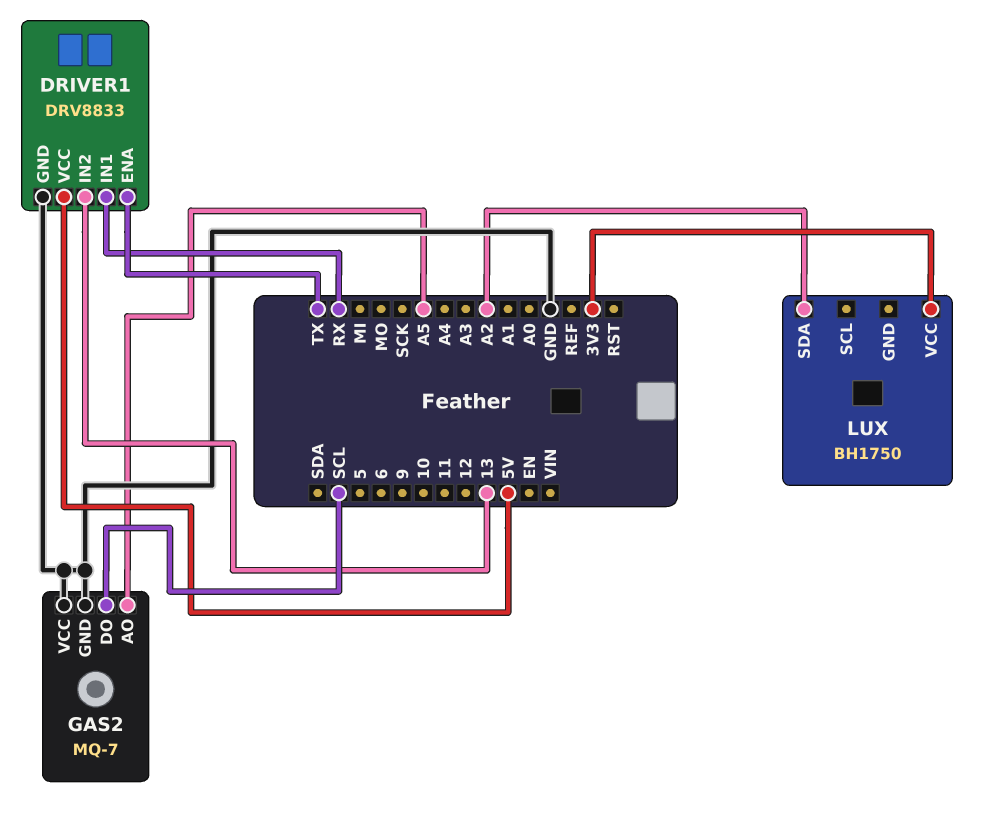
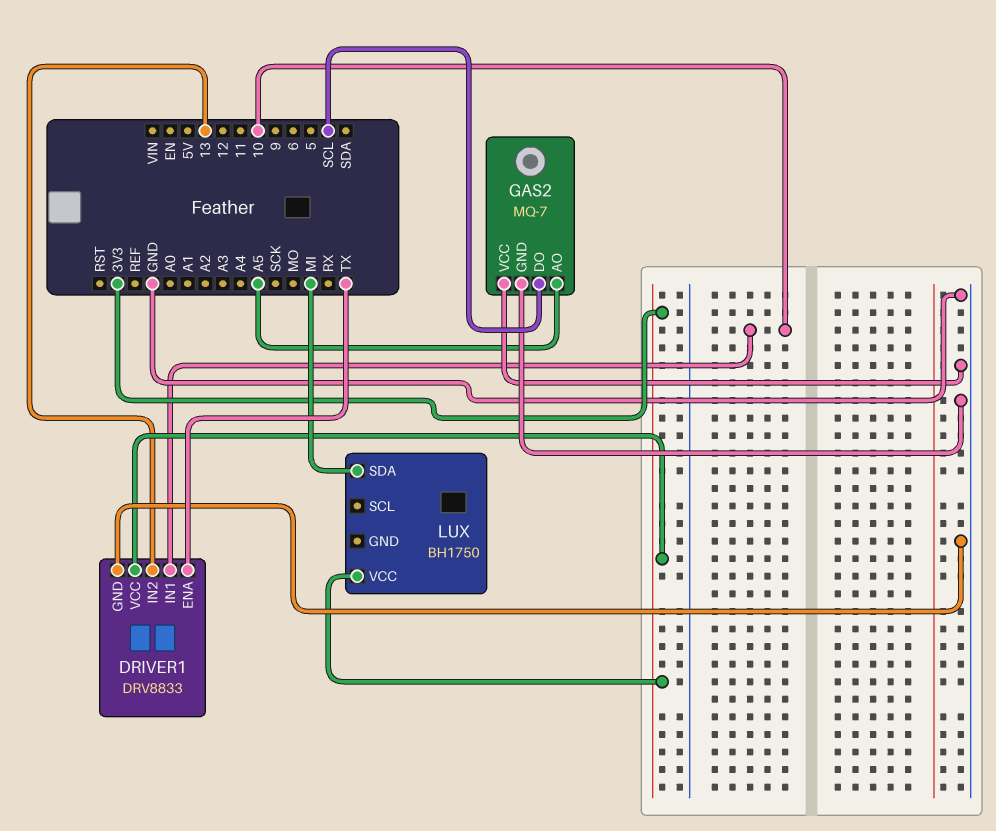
DRIVER1 pin IN1: RX -> 10
DRIVER1 pin VCC: 5V -> 3V3
LUX pin SDA: A2 -> MI

